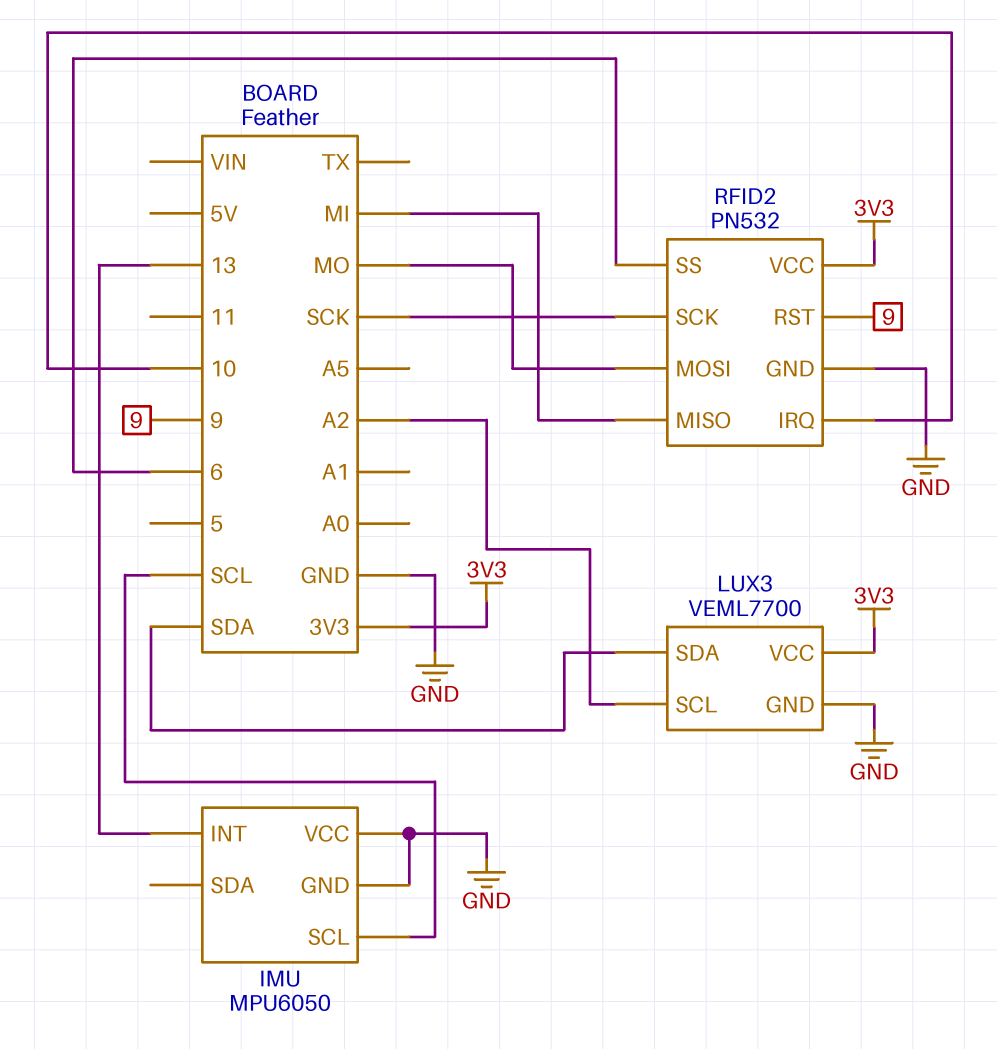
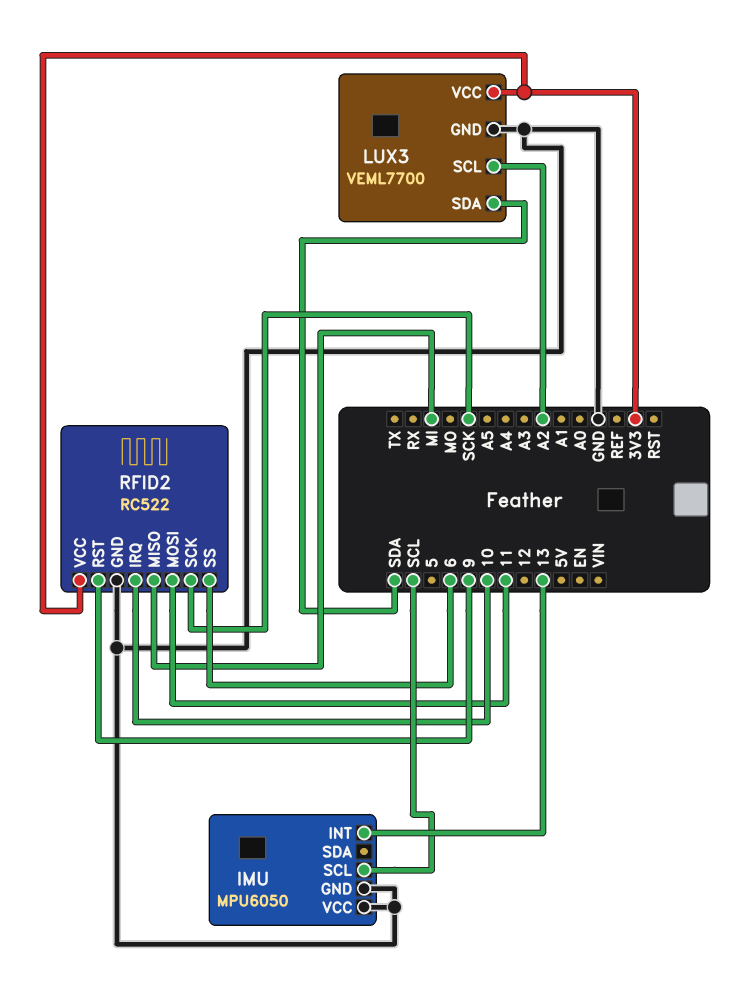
RFID2: PN532 -> RC522
RFID2 pin MOSI: MO -> 11

